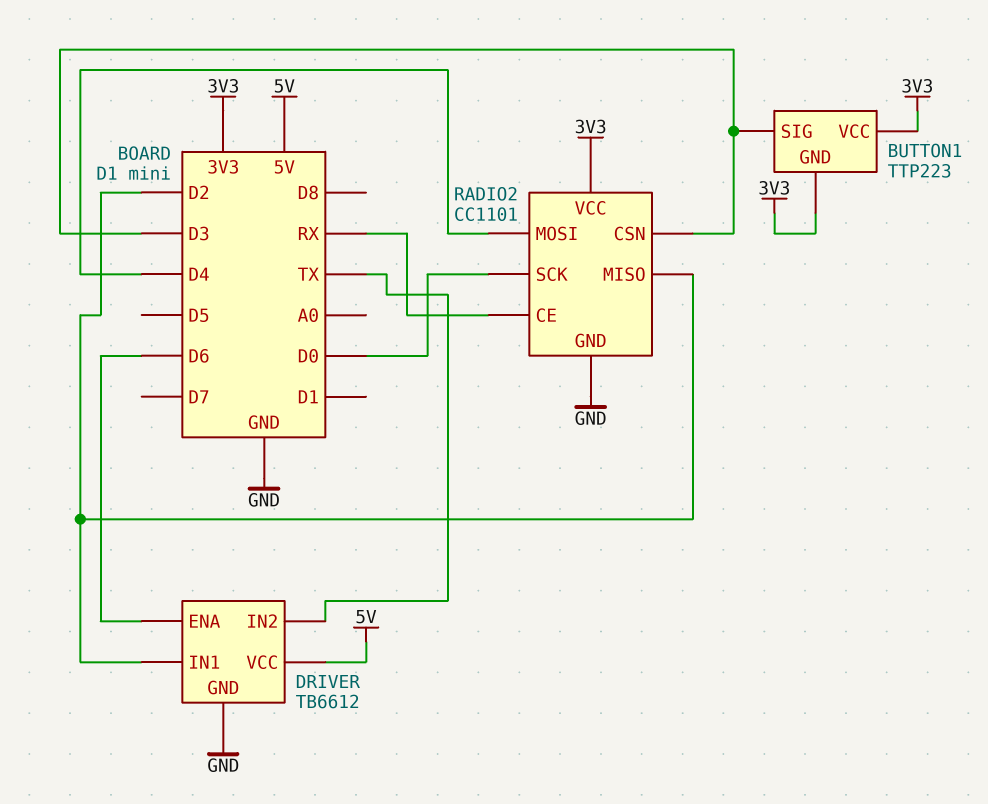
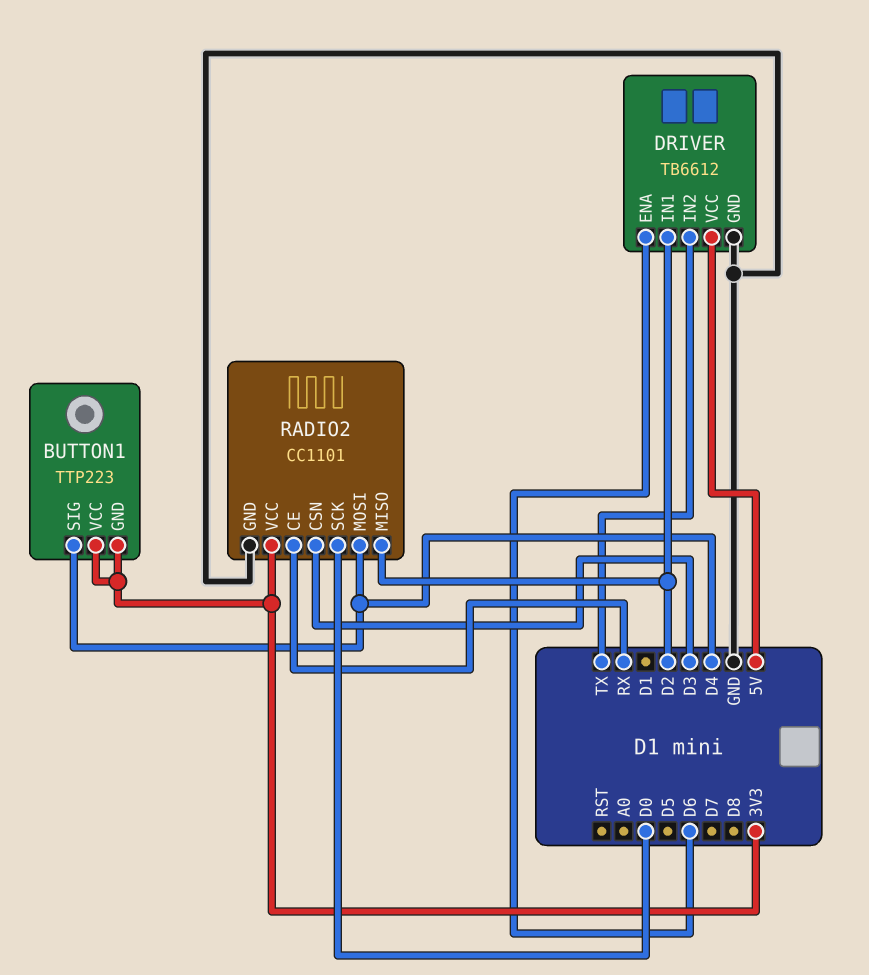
BUTTON1 pin SIG: D3 -> D4

